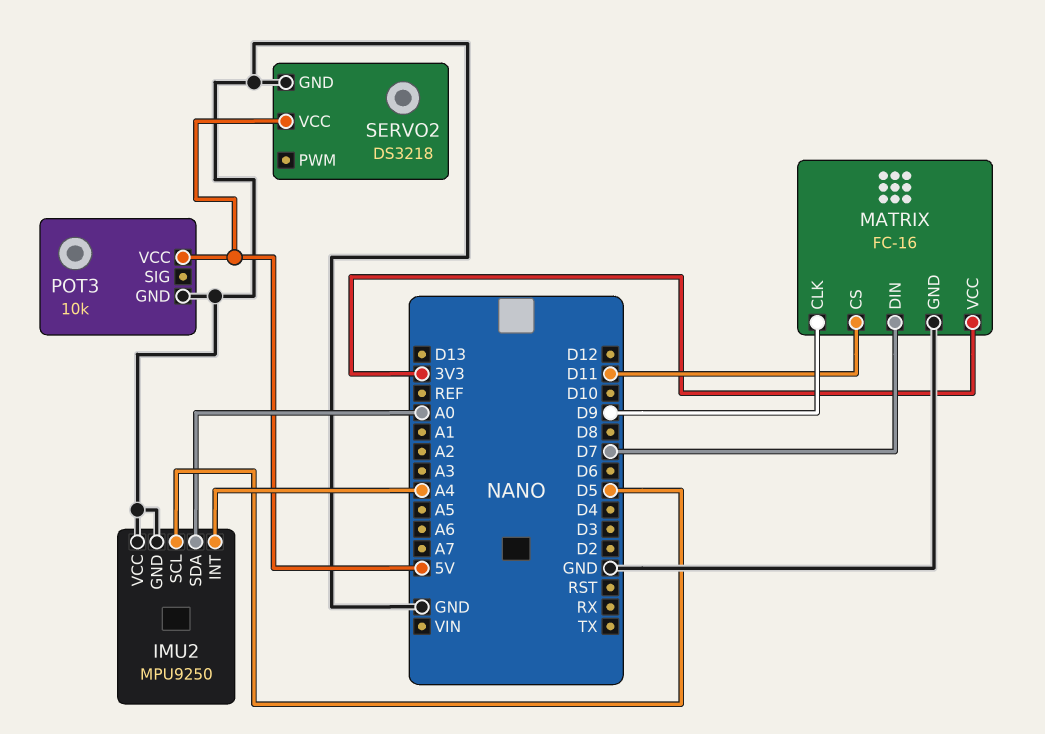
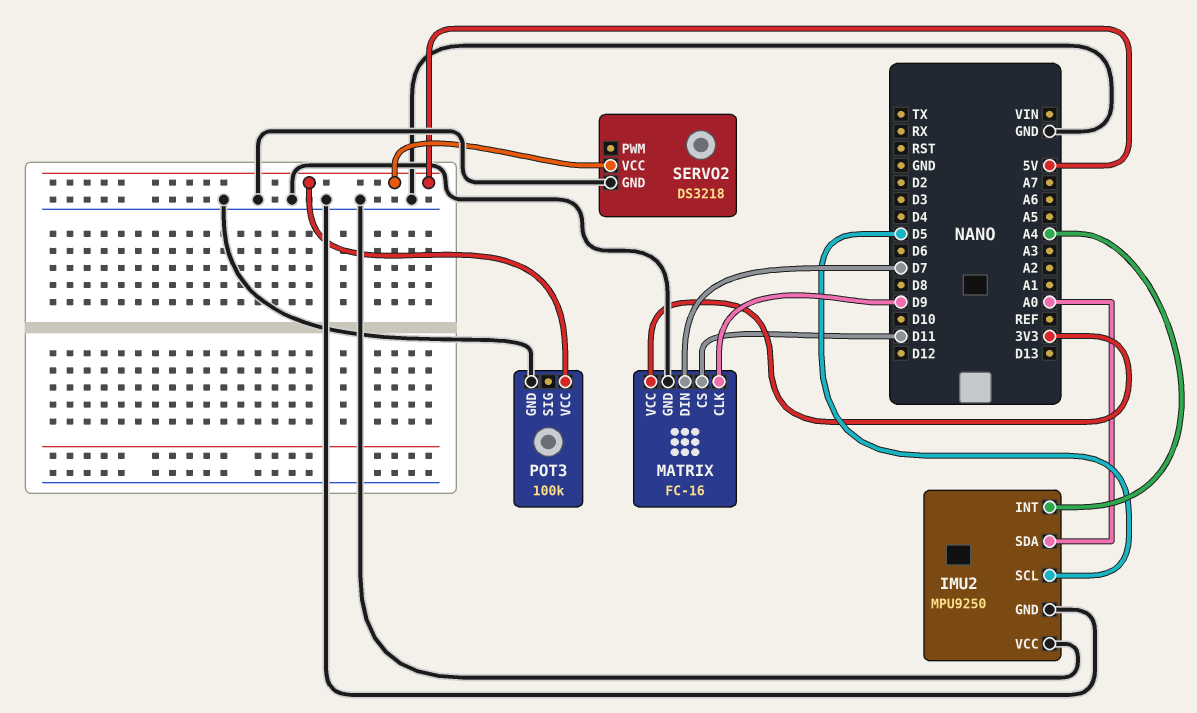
POT3: 10k -> 100k

